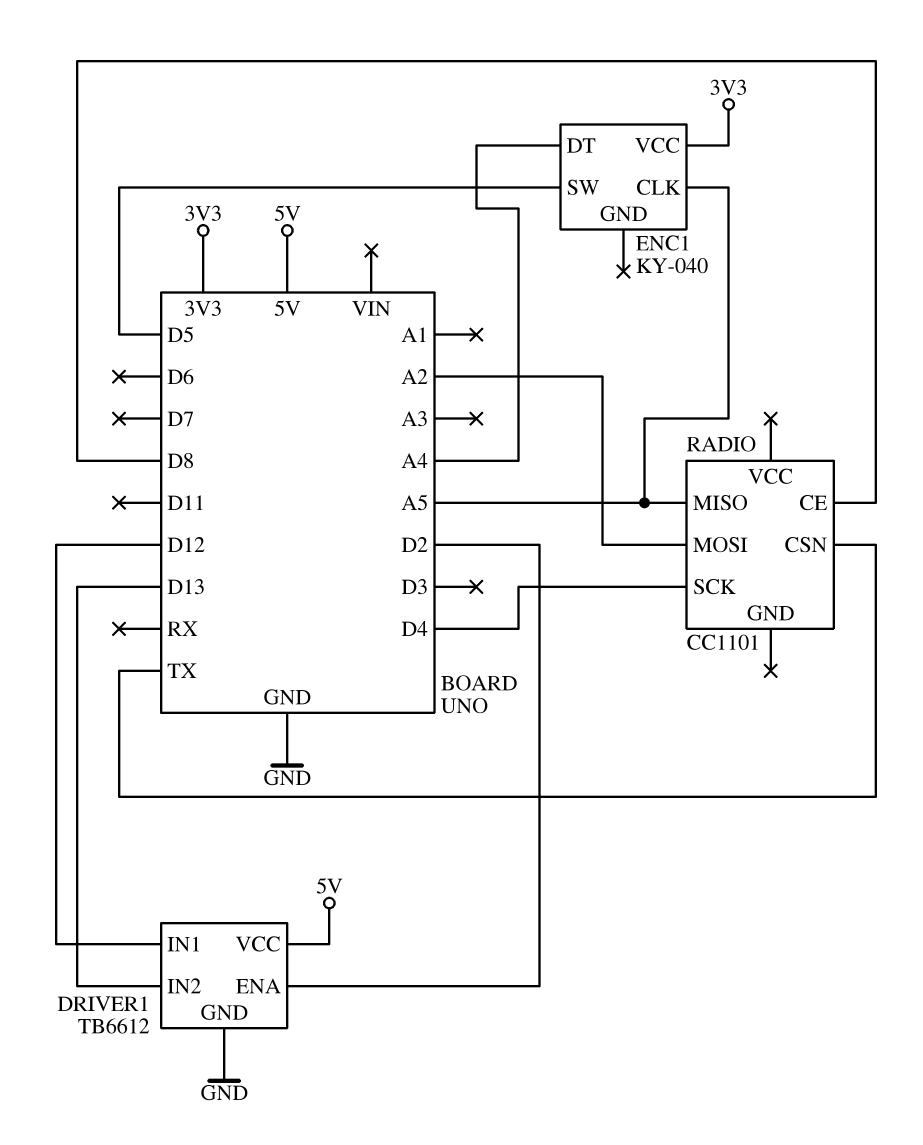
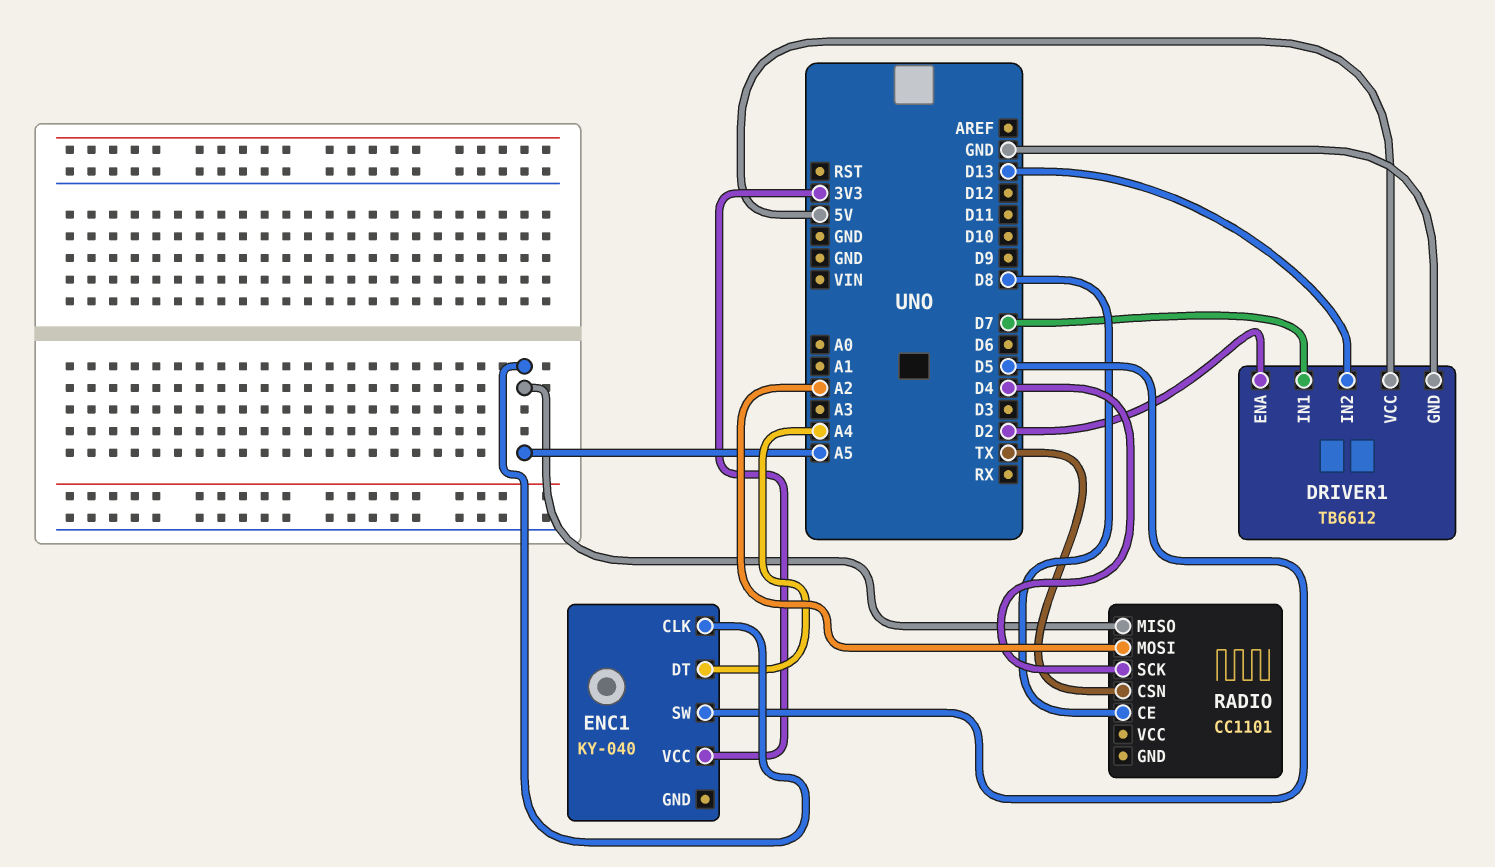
DRIVER1 pin IN1: D12 -> D7

